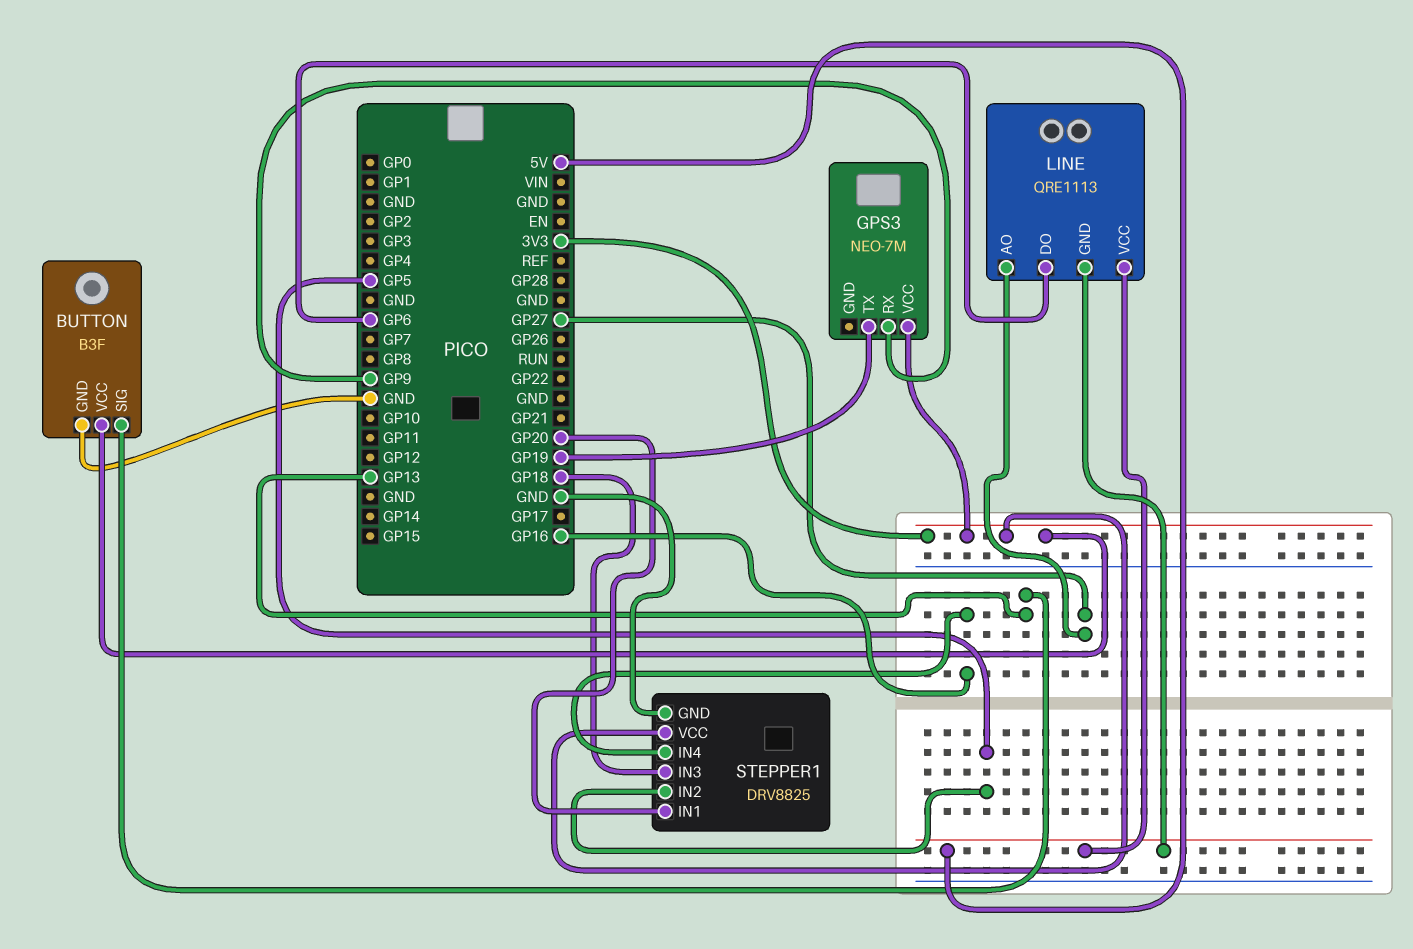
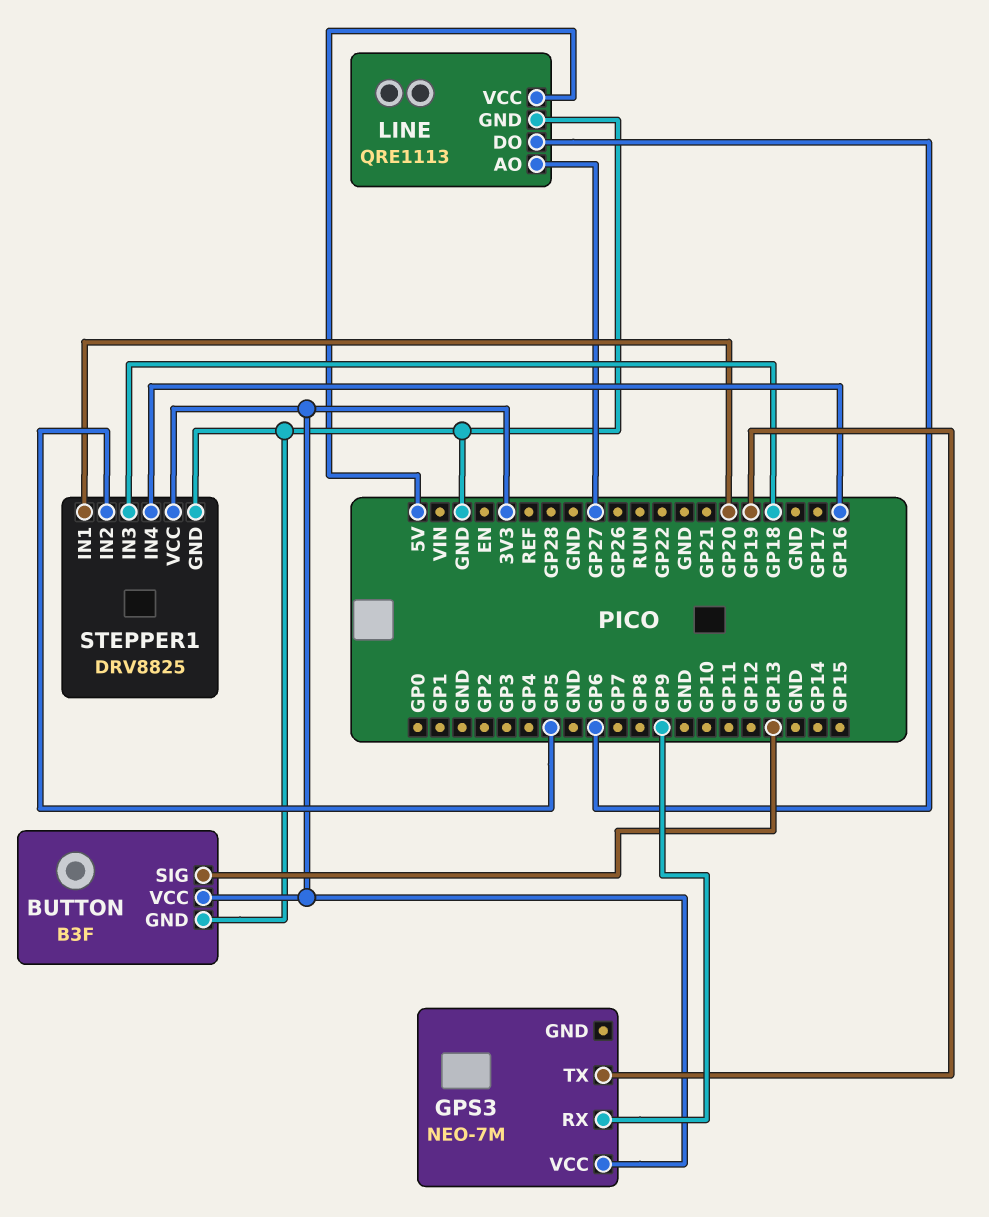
LINE pin GND: 5V -> GND

